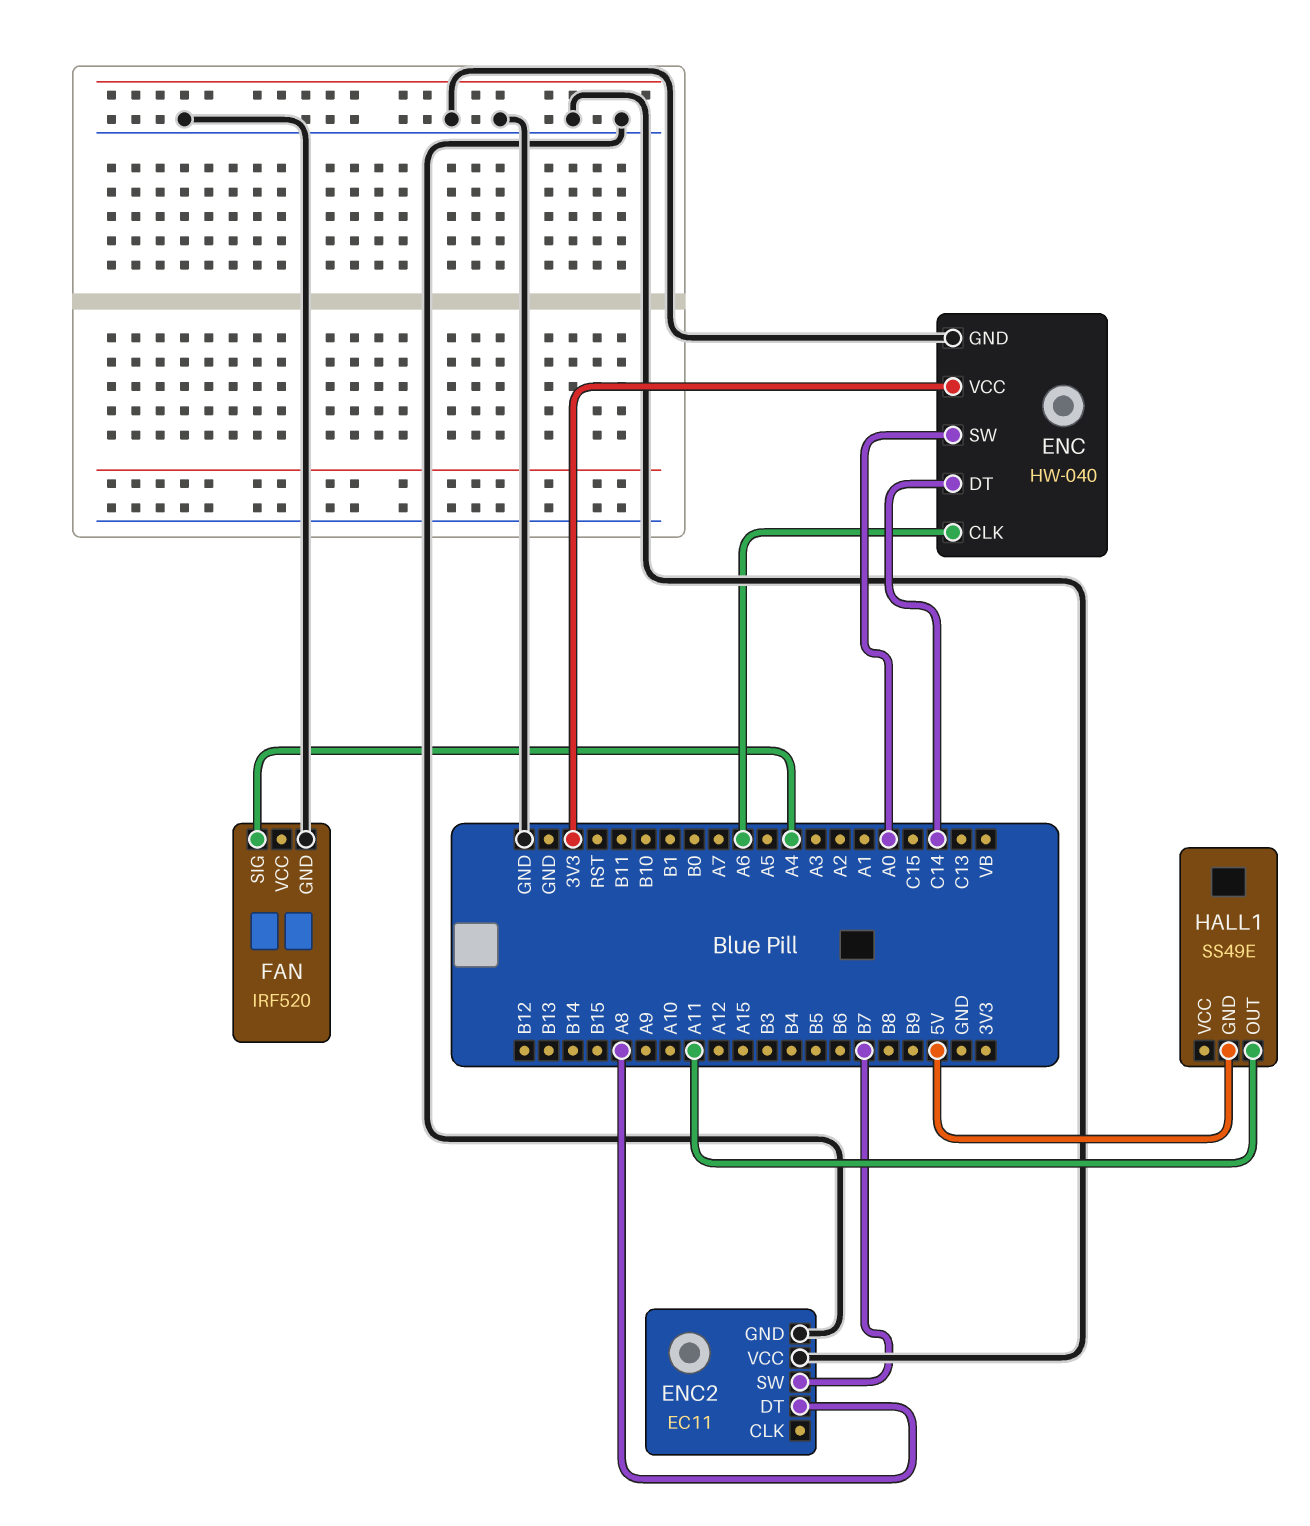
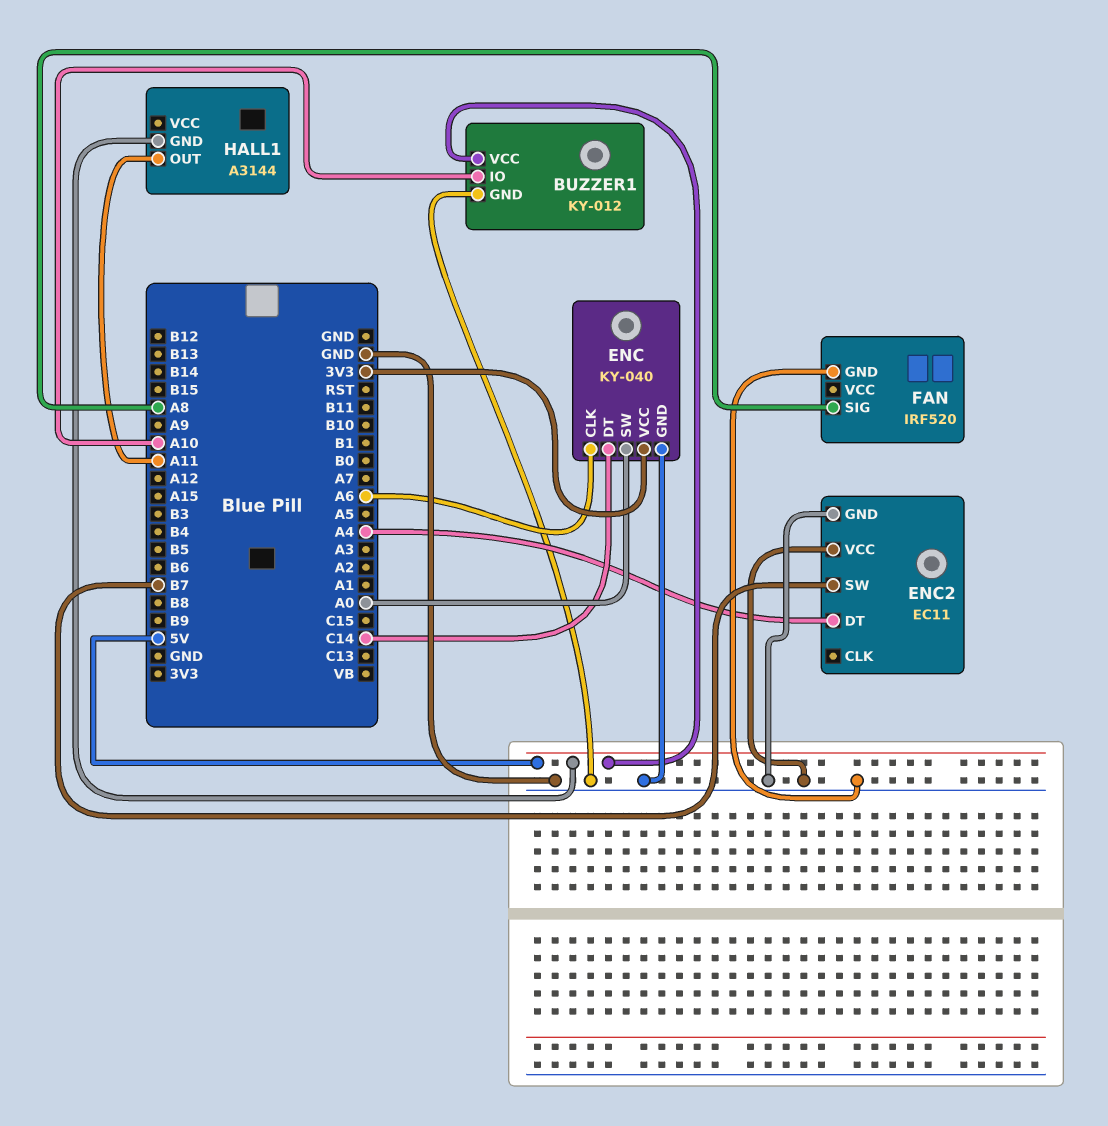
BUZZER1: none -> KY-012
BUZZER1 pin GND: none -> GND
BUZZER1 pin IO: none -> A10
BUZZER1 pin VCC: none -> 5V
ENC: HW-040 -> KY-040
ENC2 pin DT: A8 -> A4
FAN pin SIG: A4 -> A8
HALL1: SS49E -> A3144

